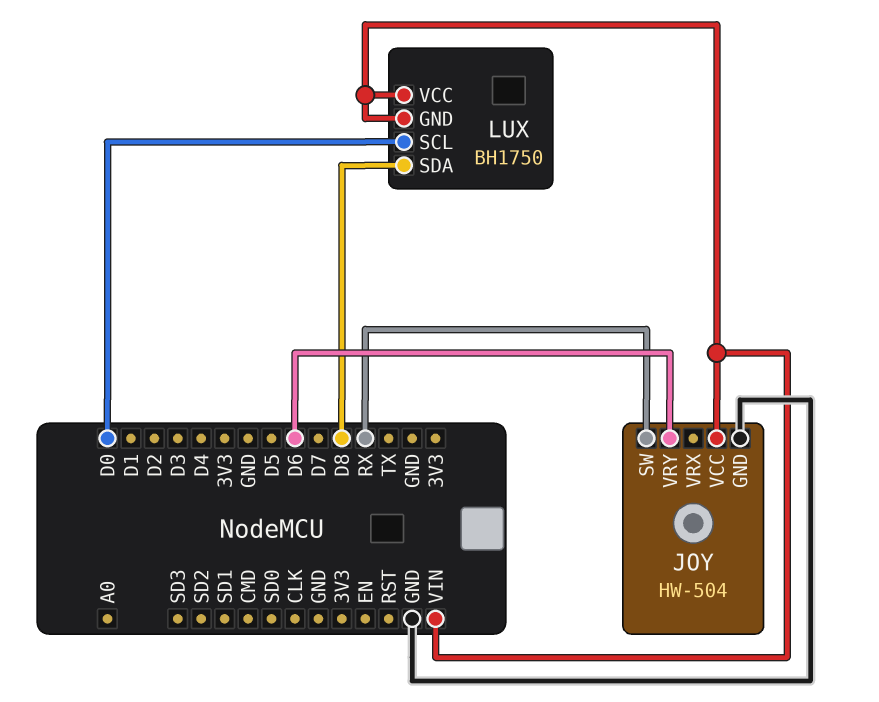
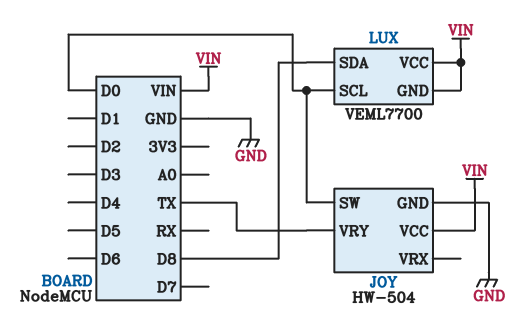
JOY pin SW: RX -> D0
JOY pin VRY: D6 -> TX
LUX: BH1750 -> VEML7700

